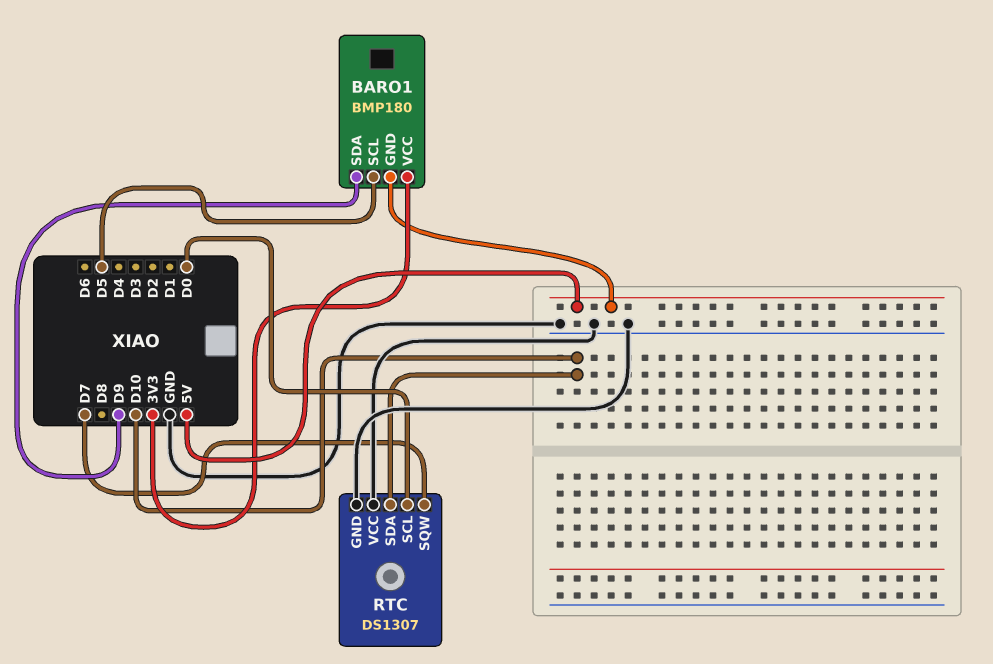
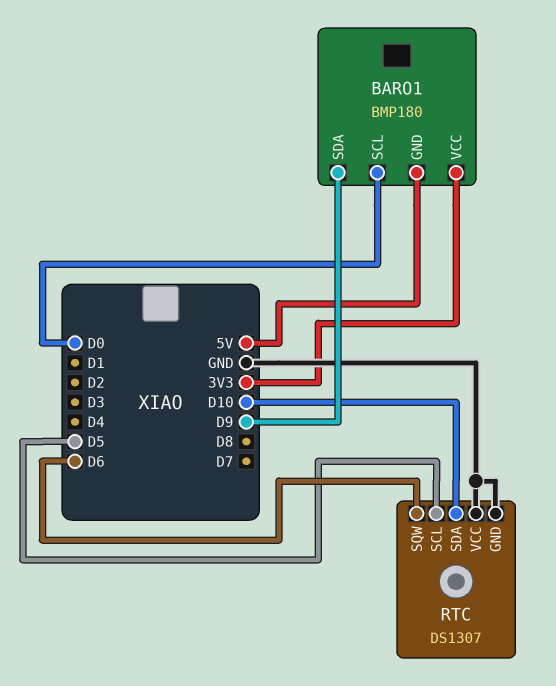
BARO1 pin SCL: D5 -> D0
RTC pin SCL: D0 -> D5
RTC pin SQW: D7 -> D6

